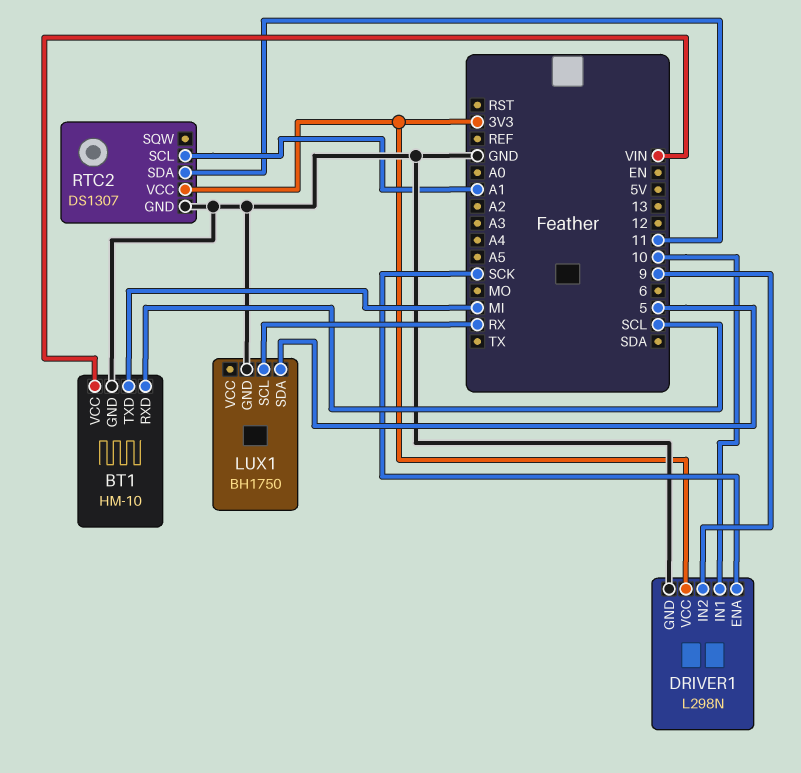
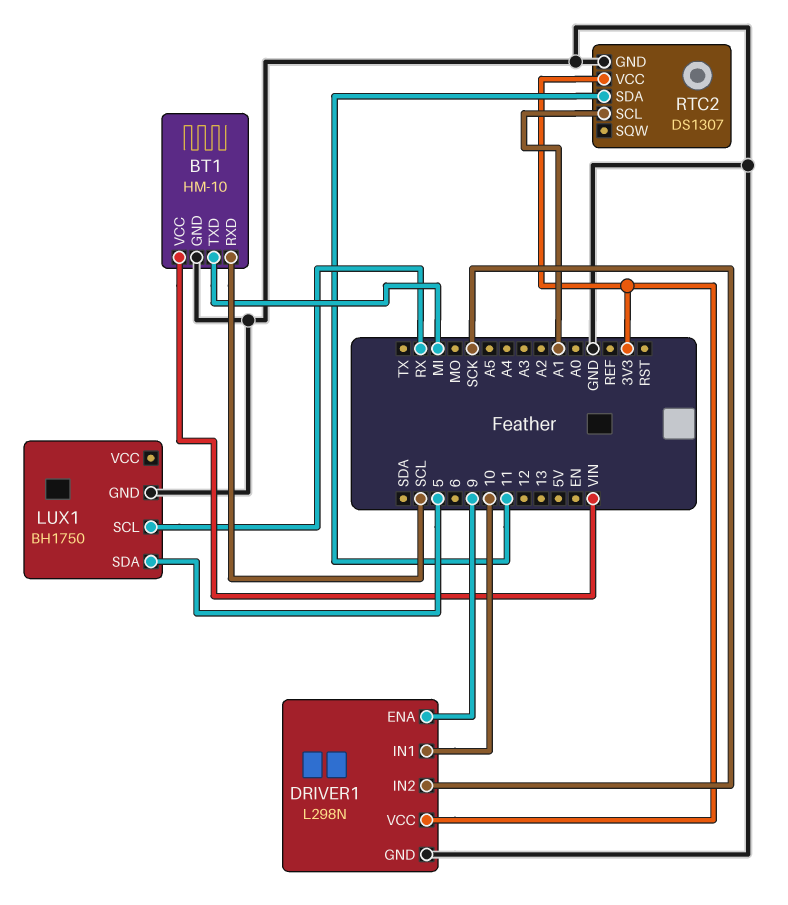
DRIVER1 pin ENA: SCK -> 9
DRIVER1 pin IN2: 9 -> SCK

